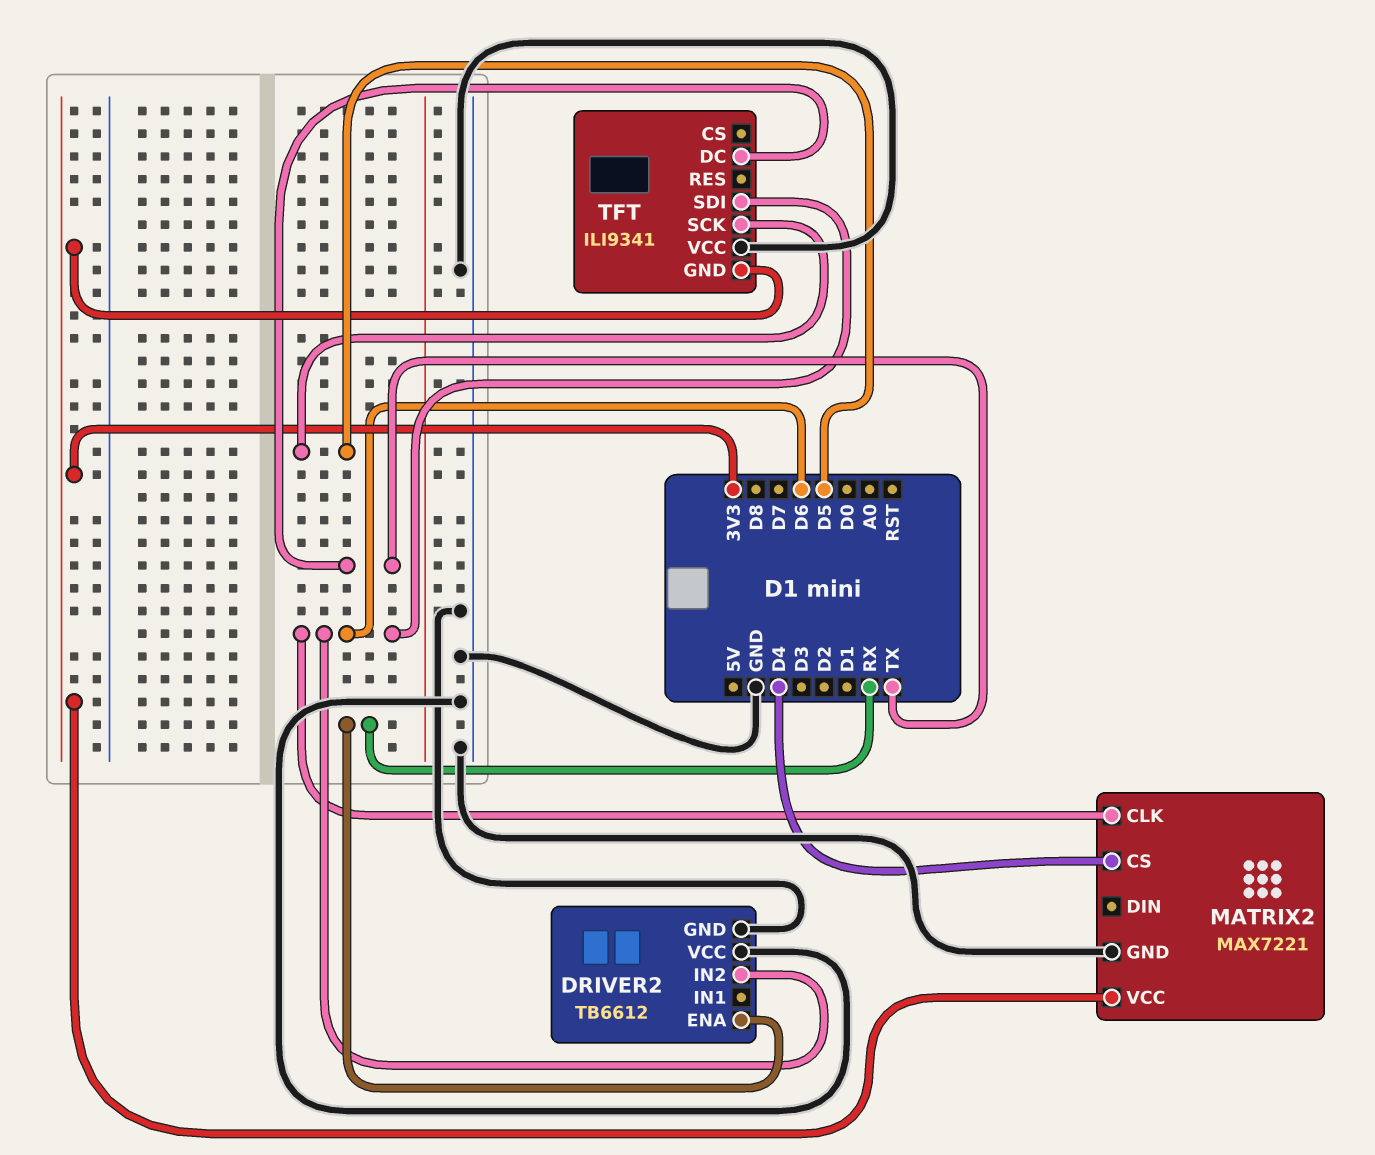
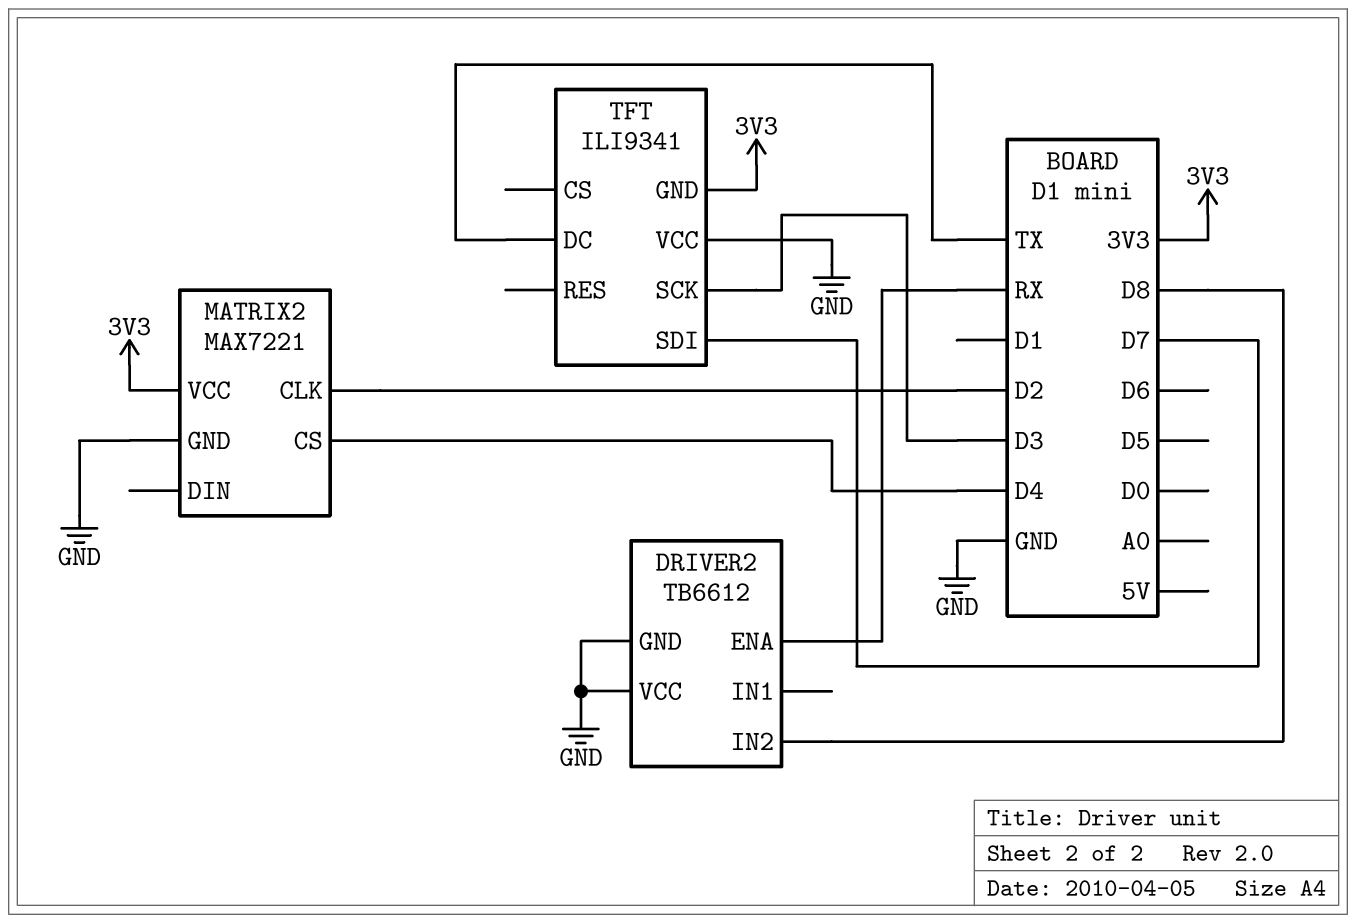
DRIVER2 pin IN2: D6 -> D8
MATRIX2 pin CLK: D6 -> D2
TFT pin SCK: D5 -> D3
TFT pin SDI: D6 -> D7

